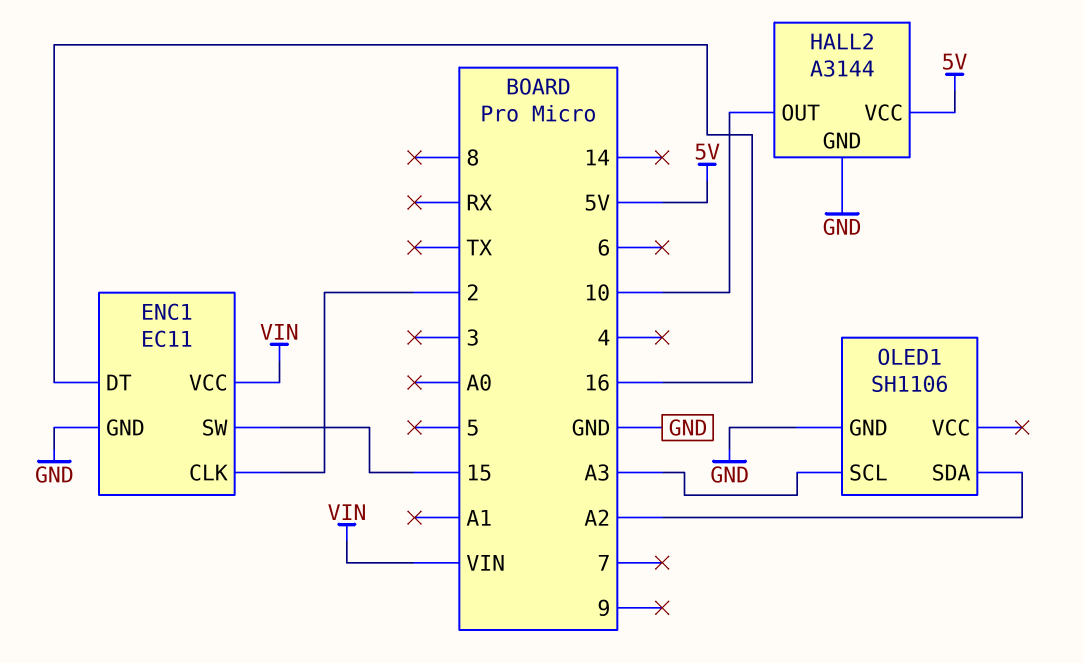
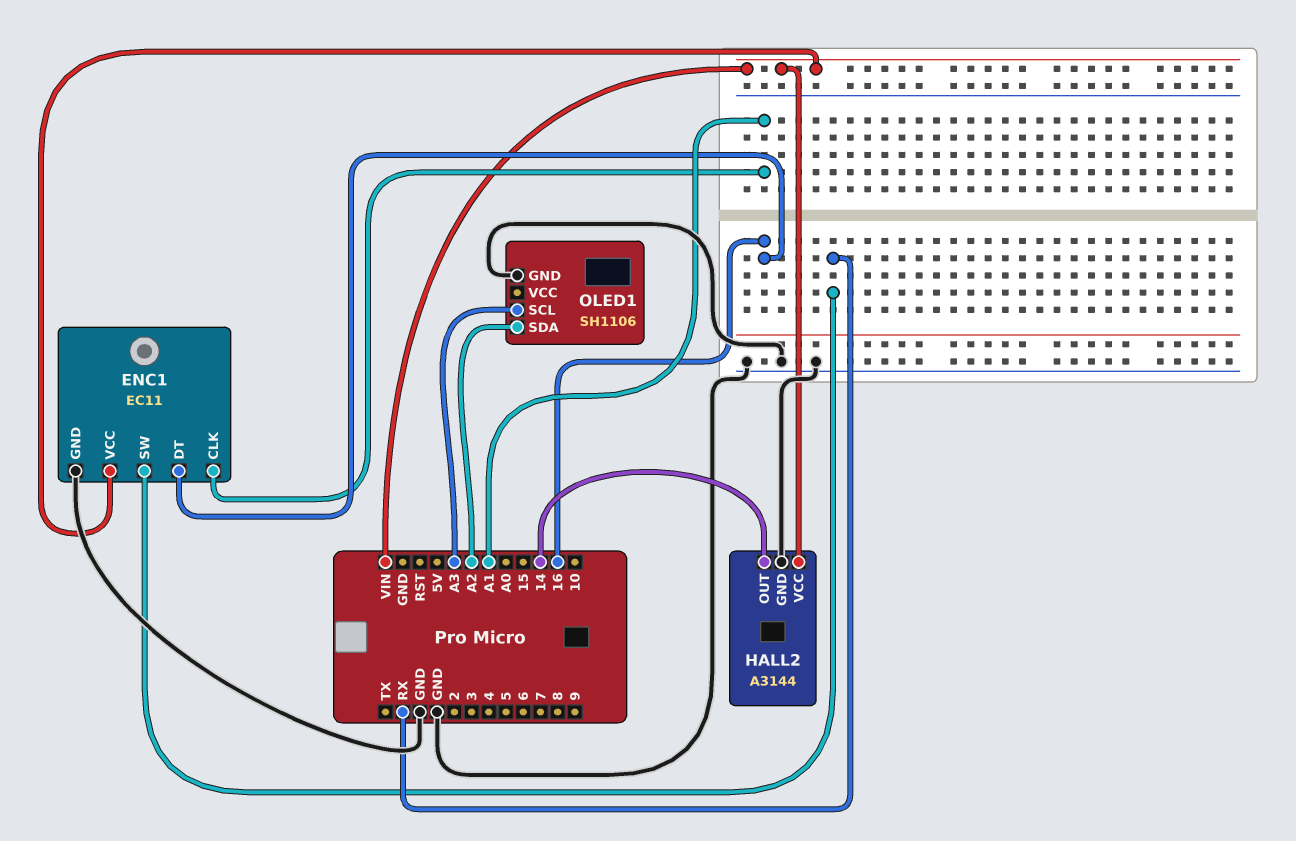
ENC1 pin CLK: 2 -> A1
ENC1 pin SW: 15 -> RX
HALL2 pin OUT: 10 -> 14
HALL2 pin VCC: 5V -> VIN

